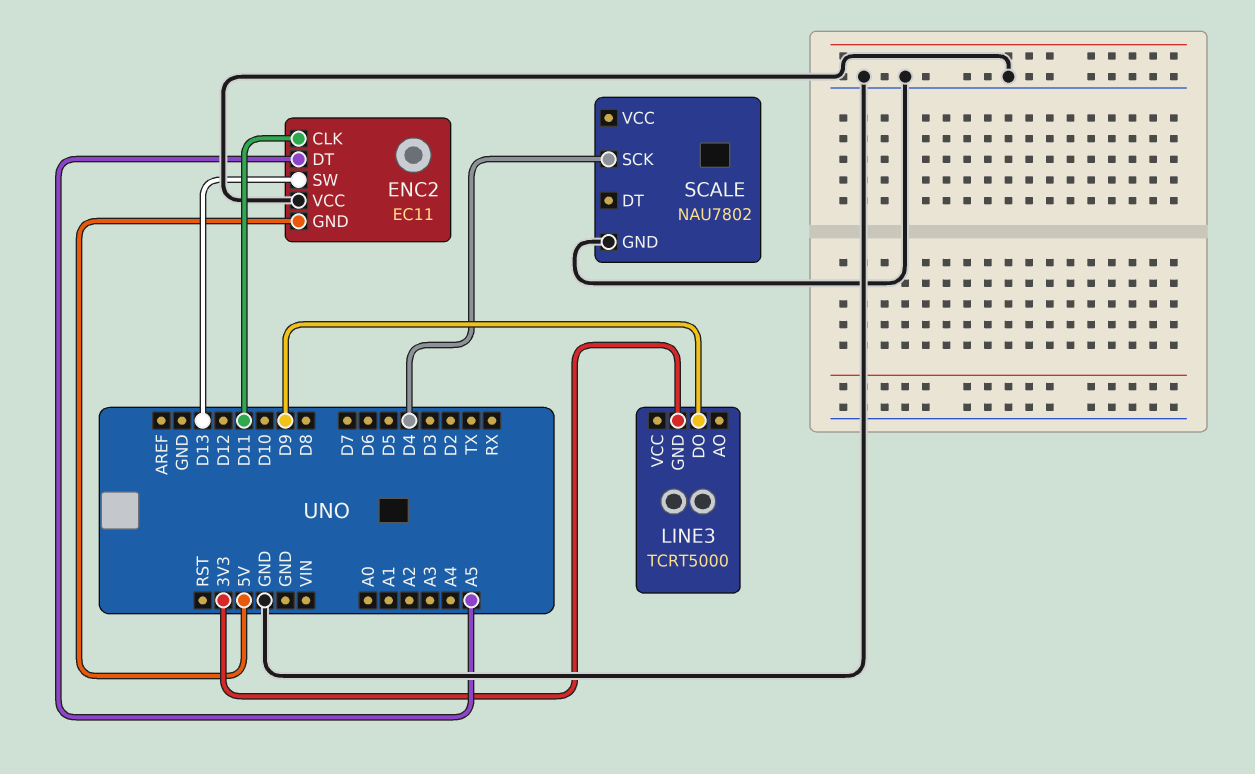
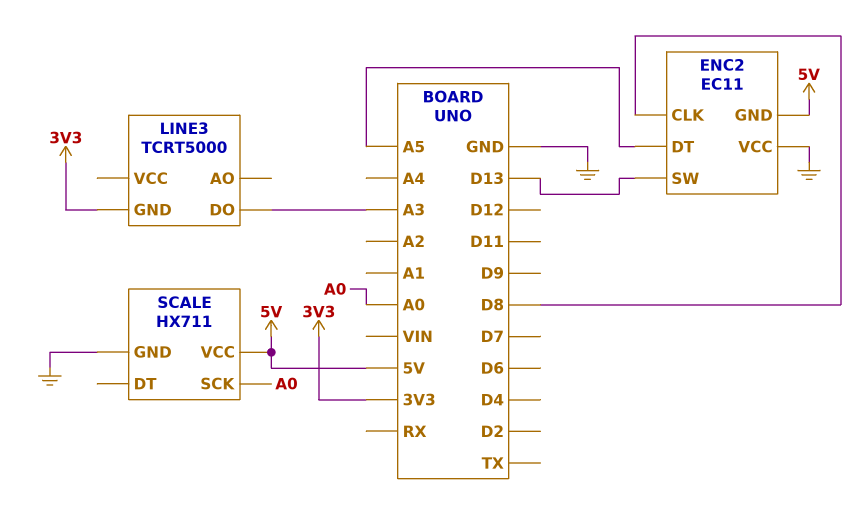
ENC2 pin CLK: D11 -> D8
LINE3 pin DO: D9 -> A3
SCALE: NAU7802 -> HX711
SCALE pin SCK: D4 -> A0
SCALE pin VCC: none -> 5V

